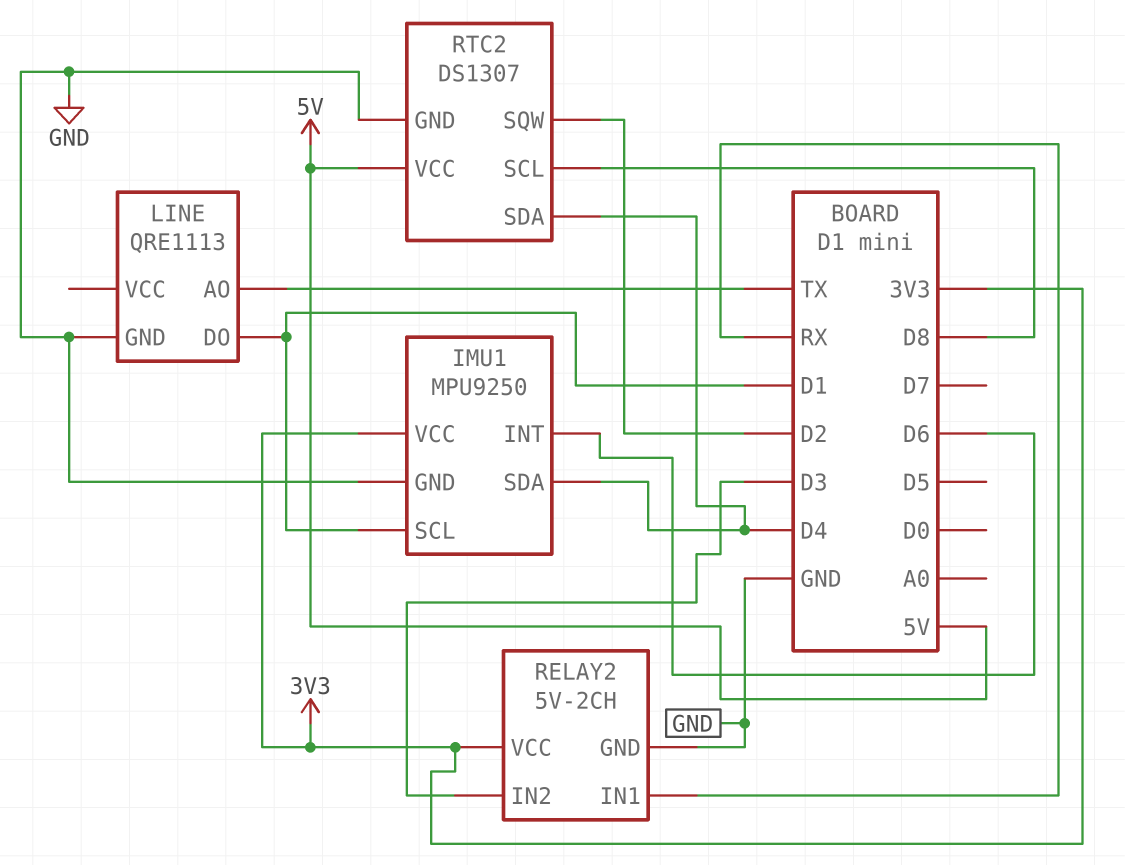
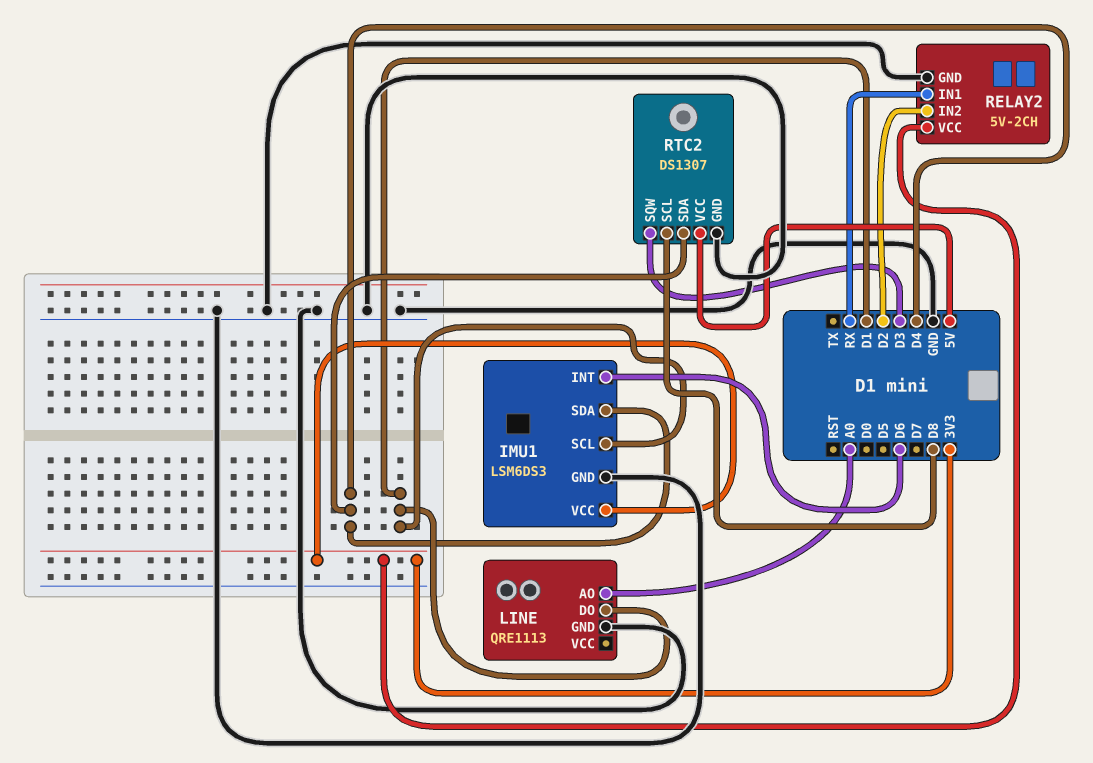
IMU1: MPU9250 -> LSM6DS3
LINE pin AO: TX -> A0
RELAY2 pin IN2: D3 -> D2
RTC2 pin SQW: D2 -> D3

